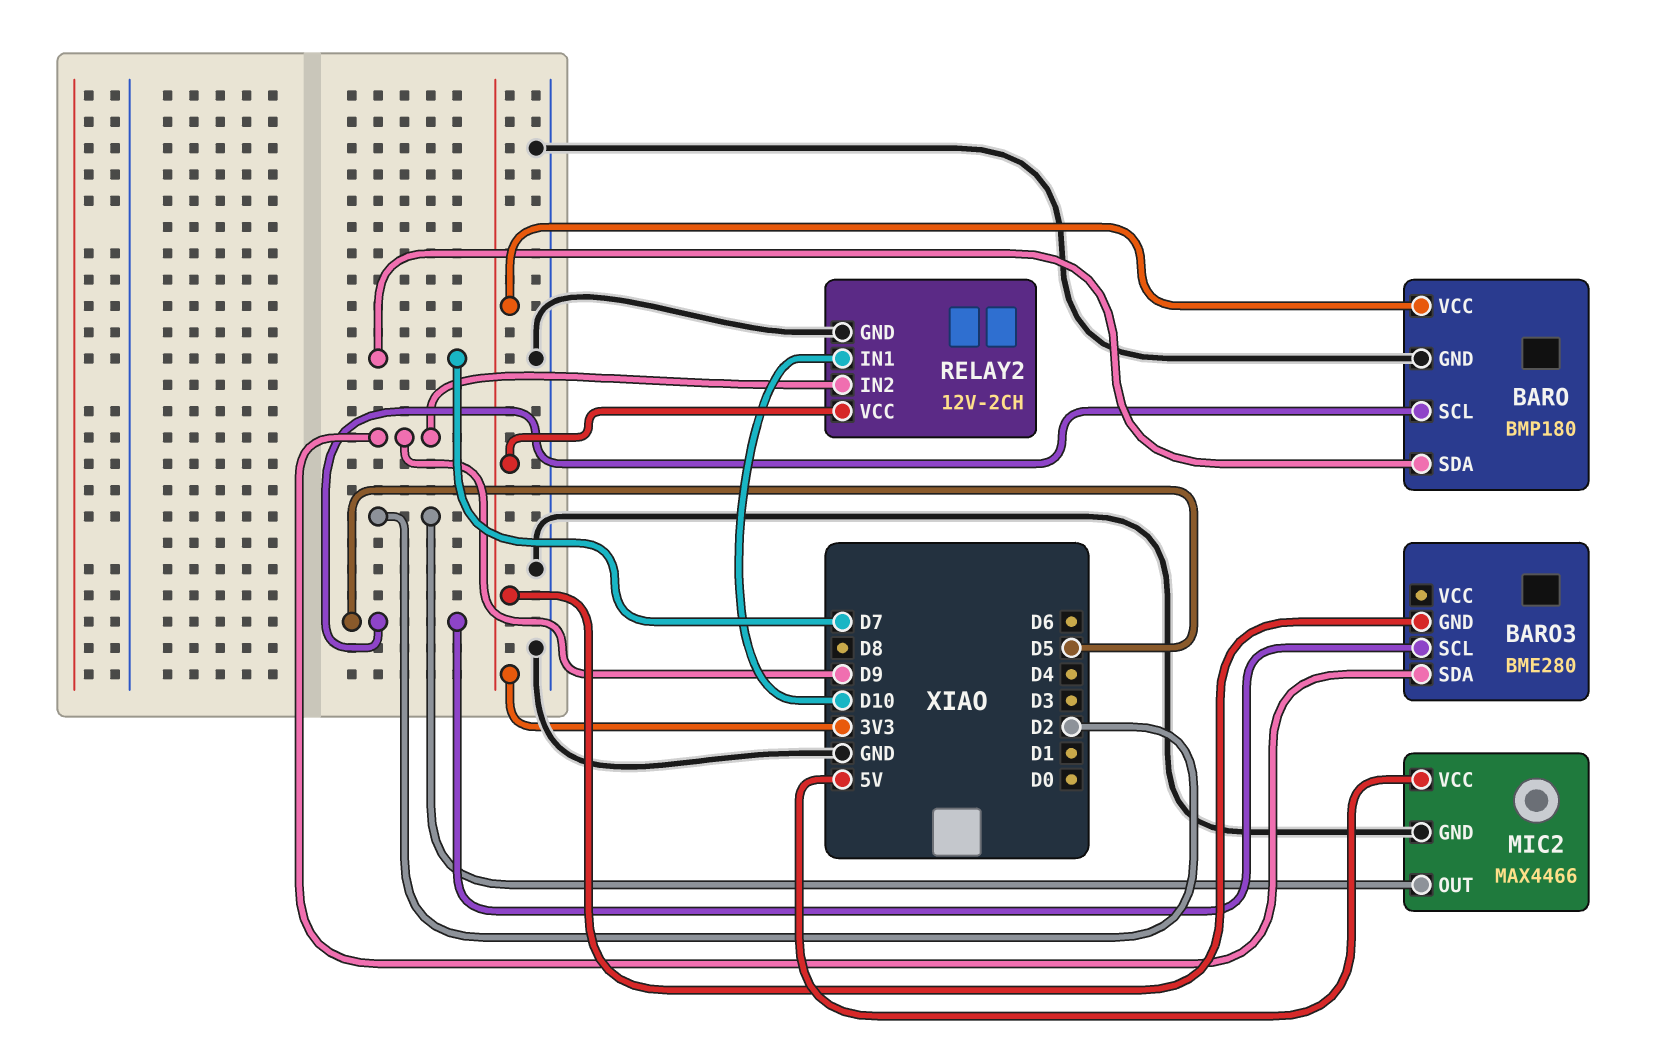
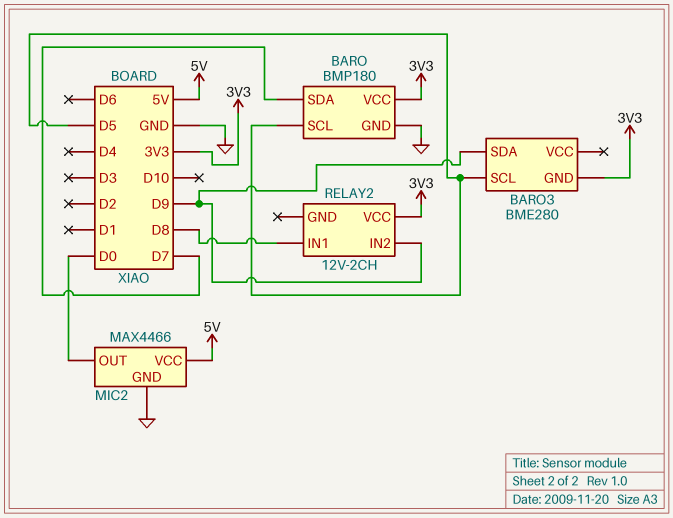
MIC2 pin OUT: D2 -> D0
RELAY2 pin GND: GND -> none
RELAY2 pin IN1: D10 -> D8

